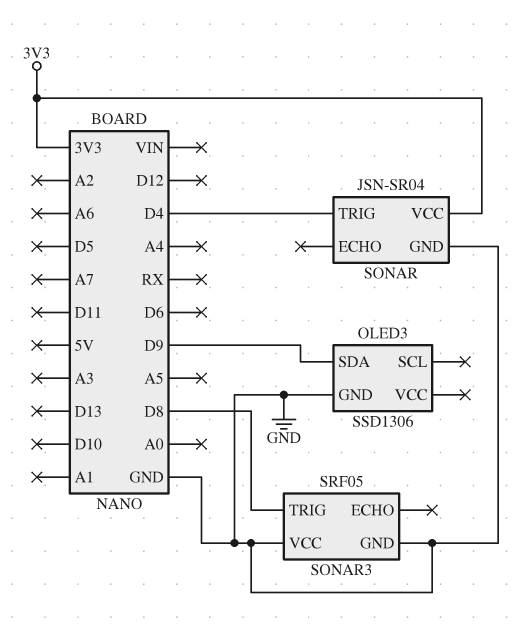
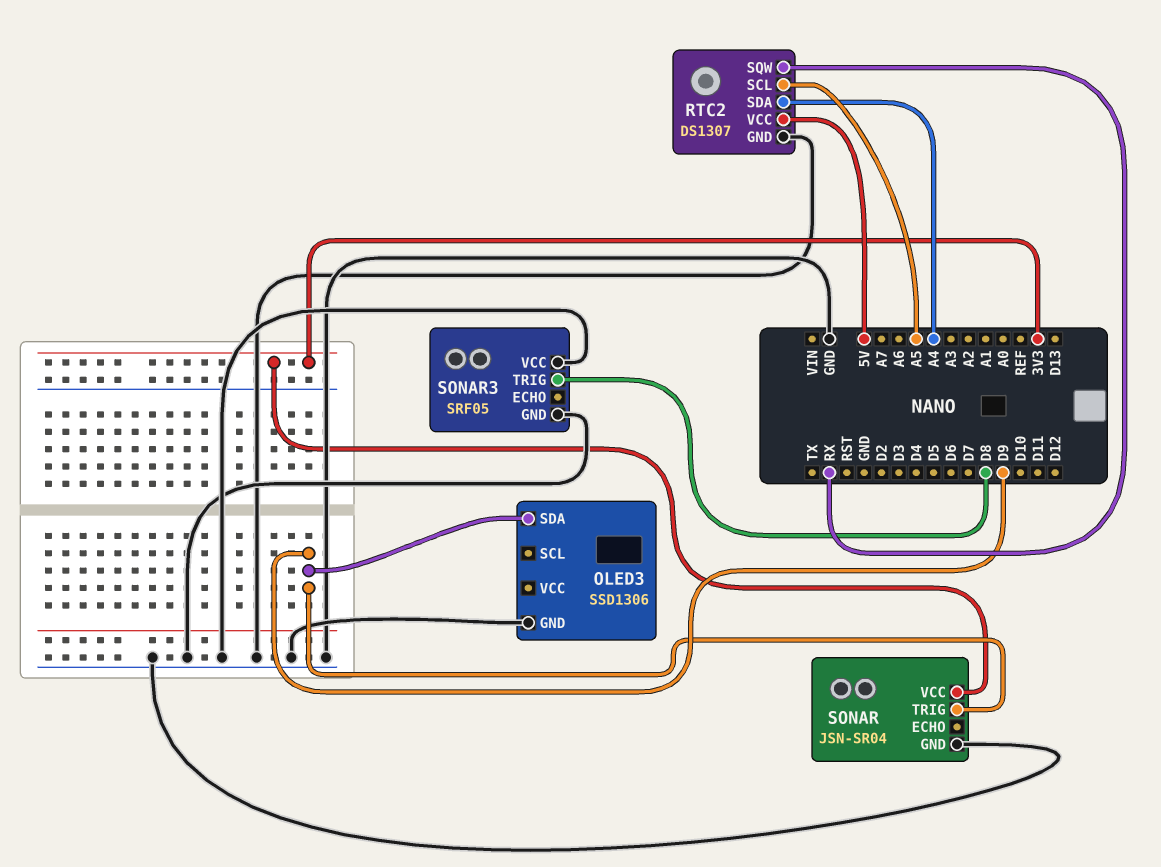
RTC2: none -> DS1307
RTC2 pin GND: none -> GND
RTC2 pin SCL: none -> A5
RTC2 pin SDA: none -> A4
RTC2 pin SQW: none -> RX
RTC2 pin VCC: none -> 5V
SONAR pin TRIG: D4 -> D9

